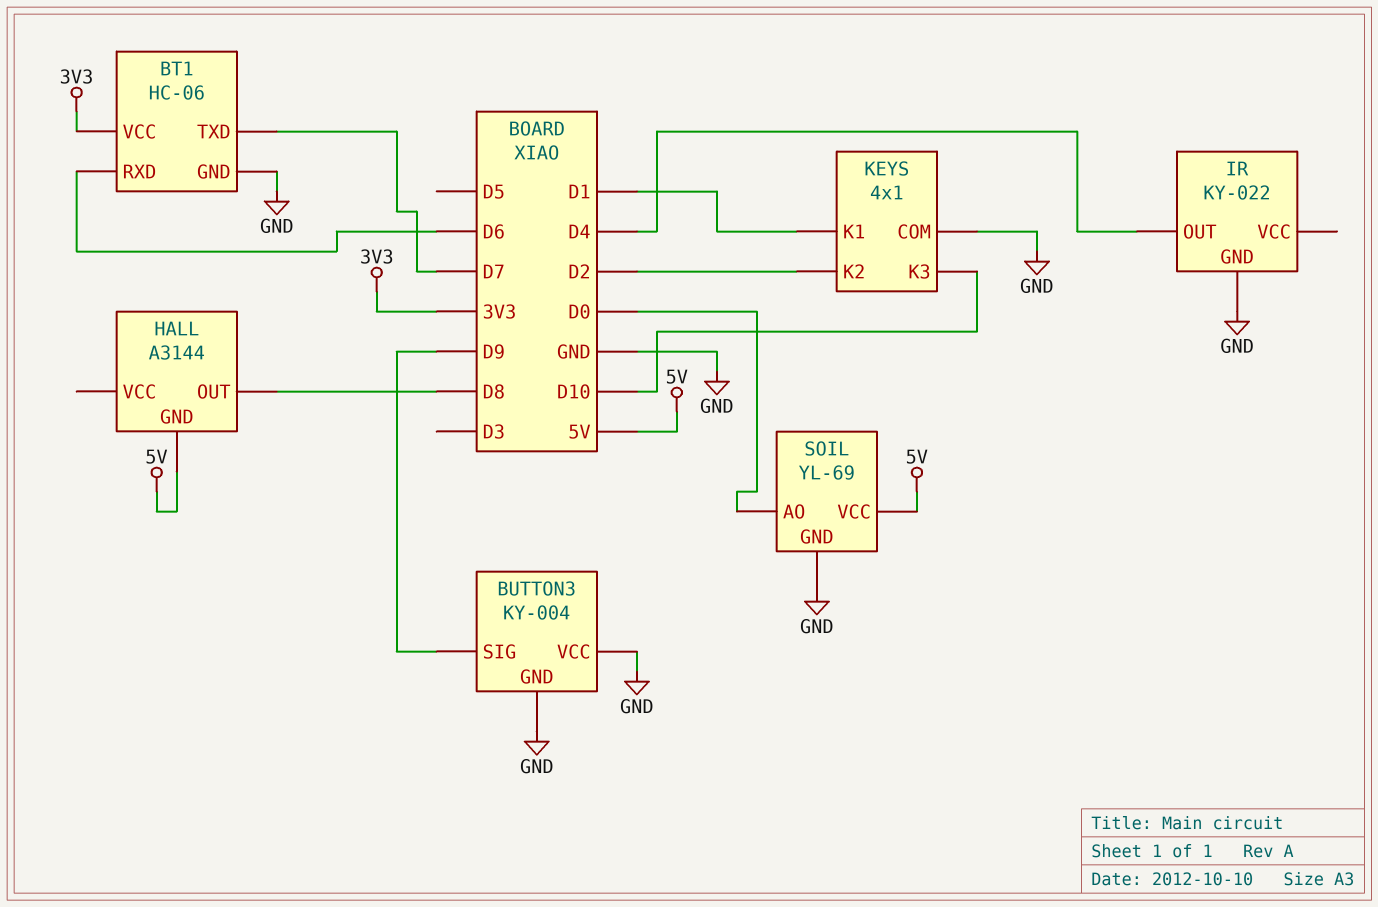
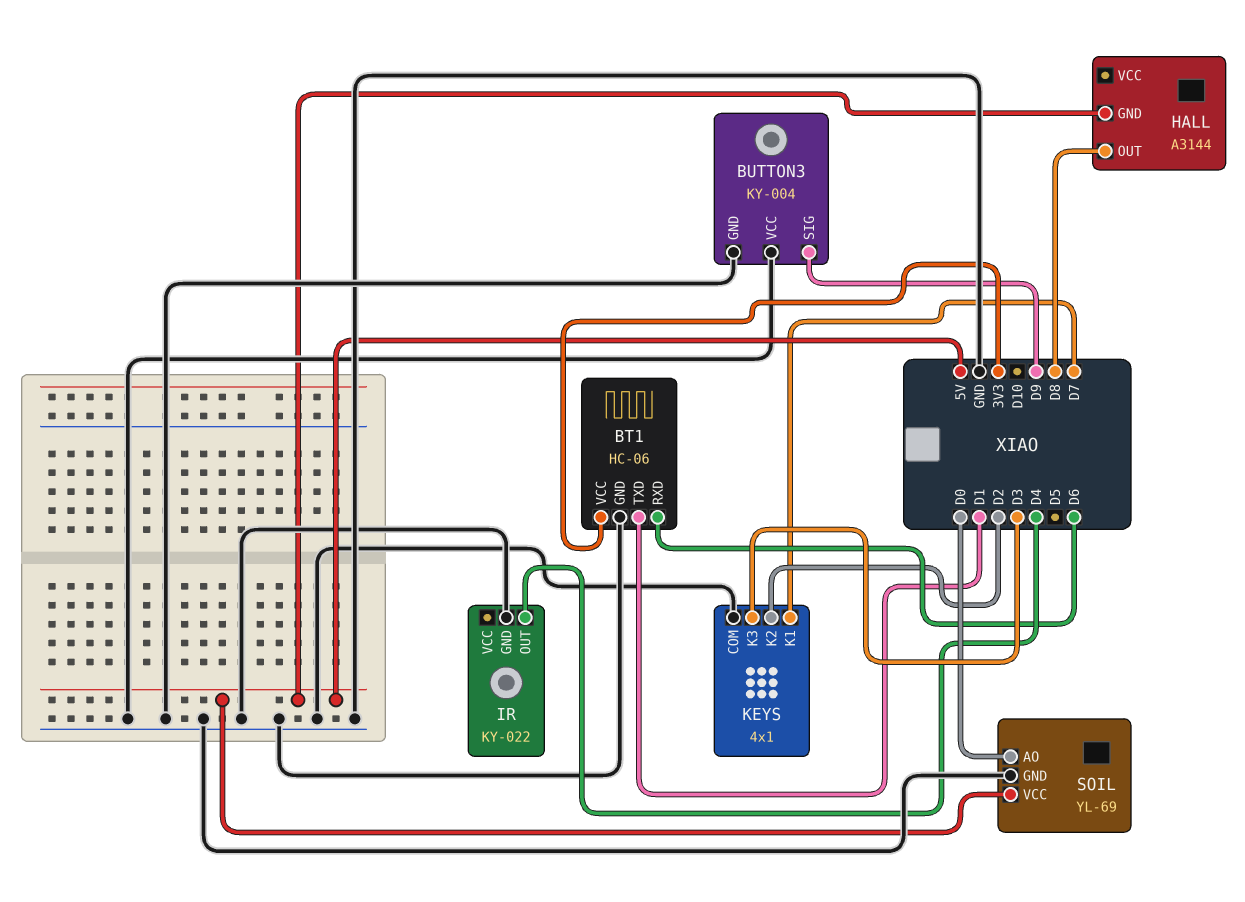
BT1 pin TXD: D7 -> D1
KEYS pin K1: D1 -> D7
KEYS pin K3: D10 -> D3

